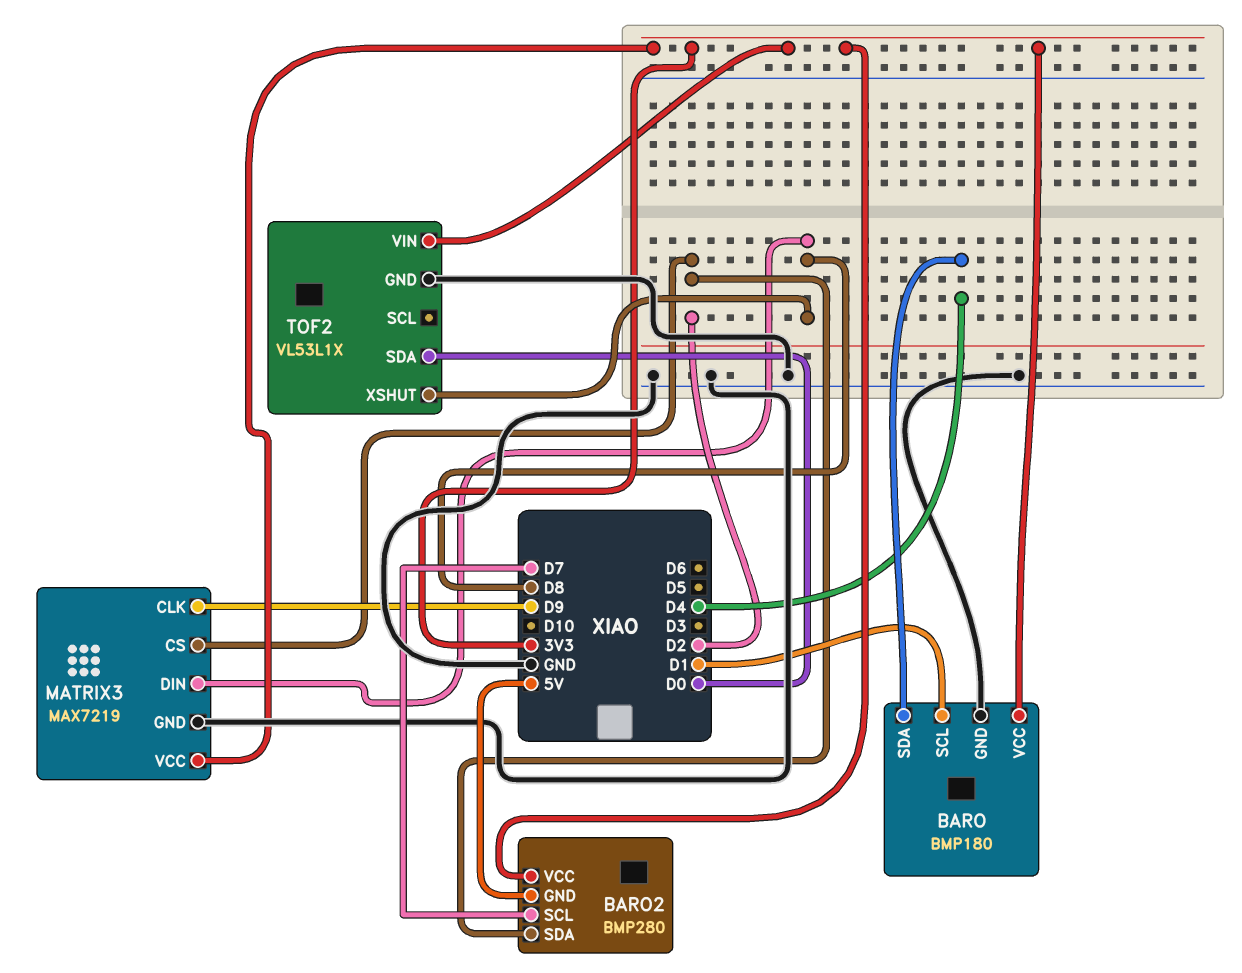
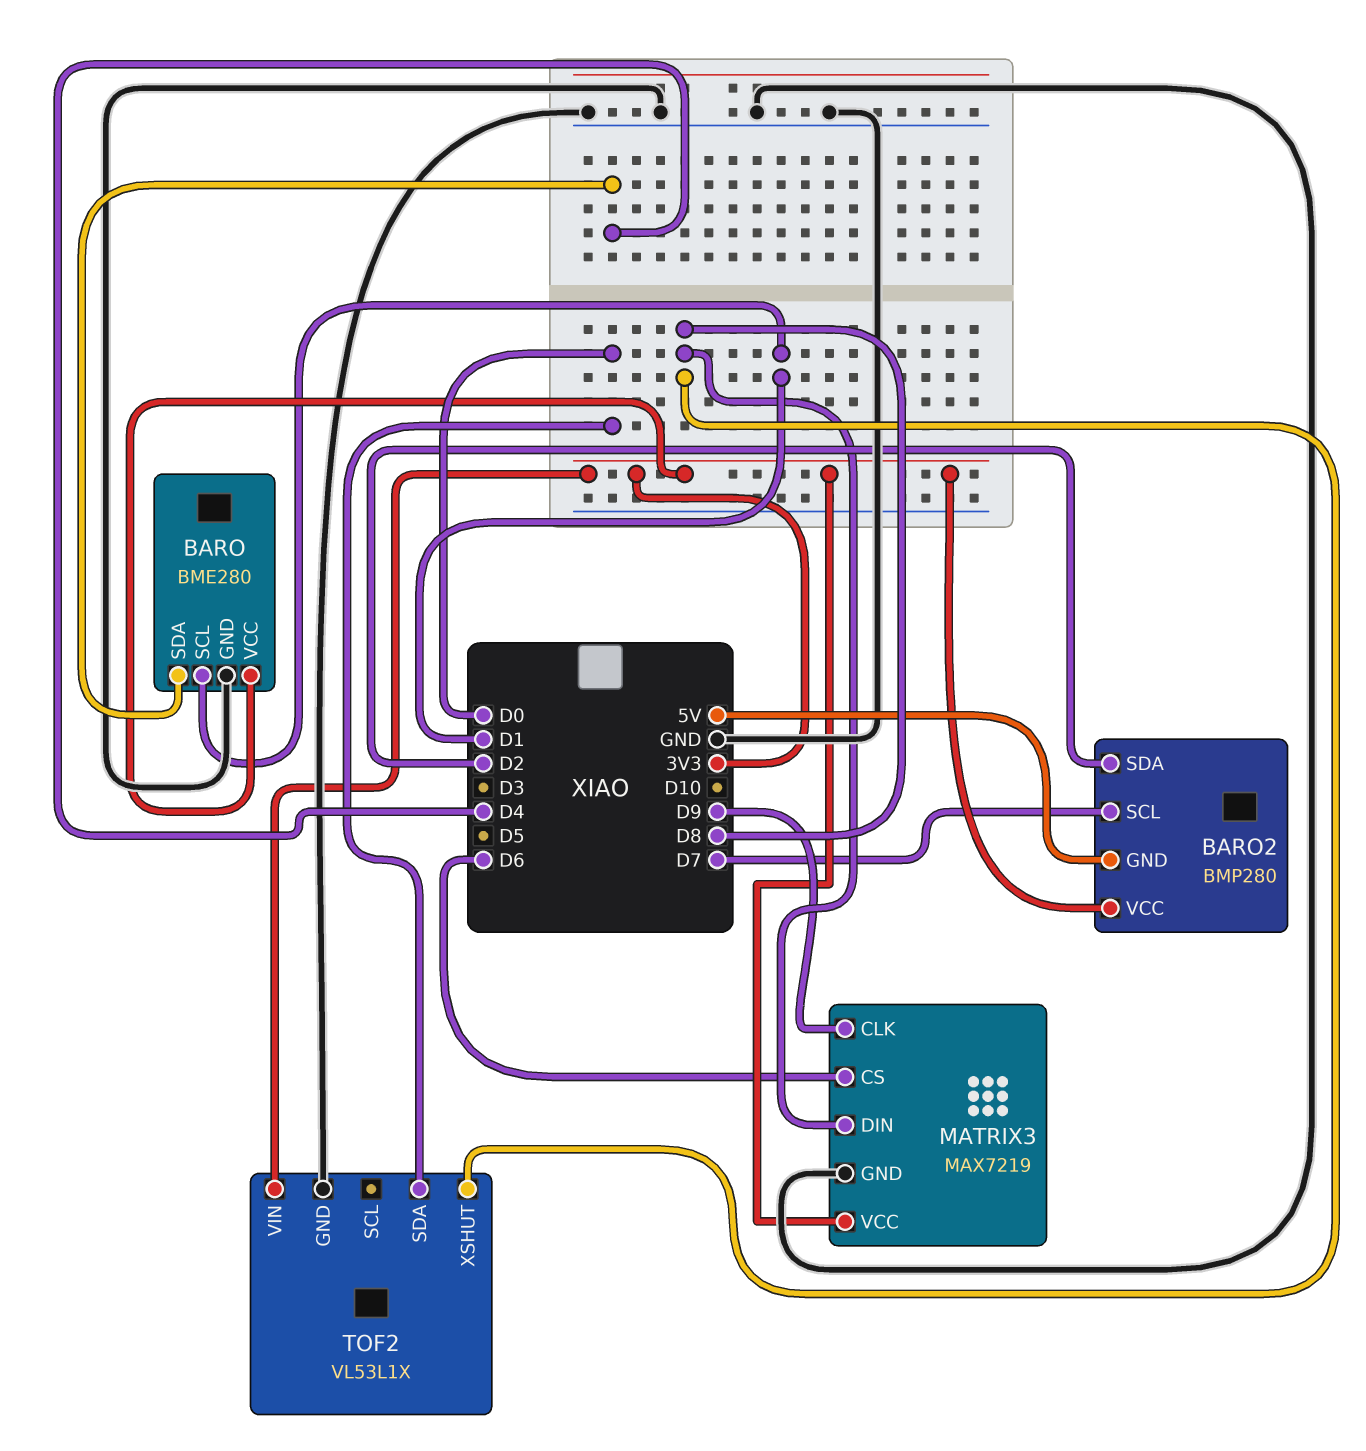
BARO: BMP180 -> BME280
MATRIX3 pin CS: D2 -> D6

